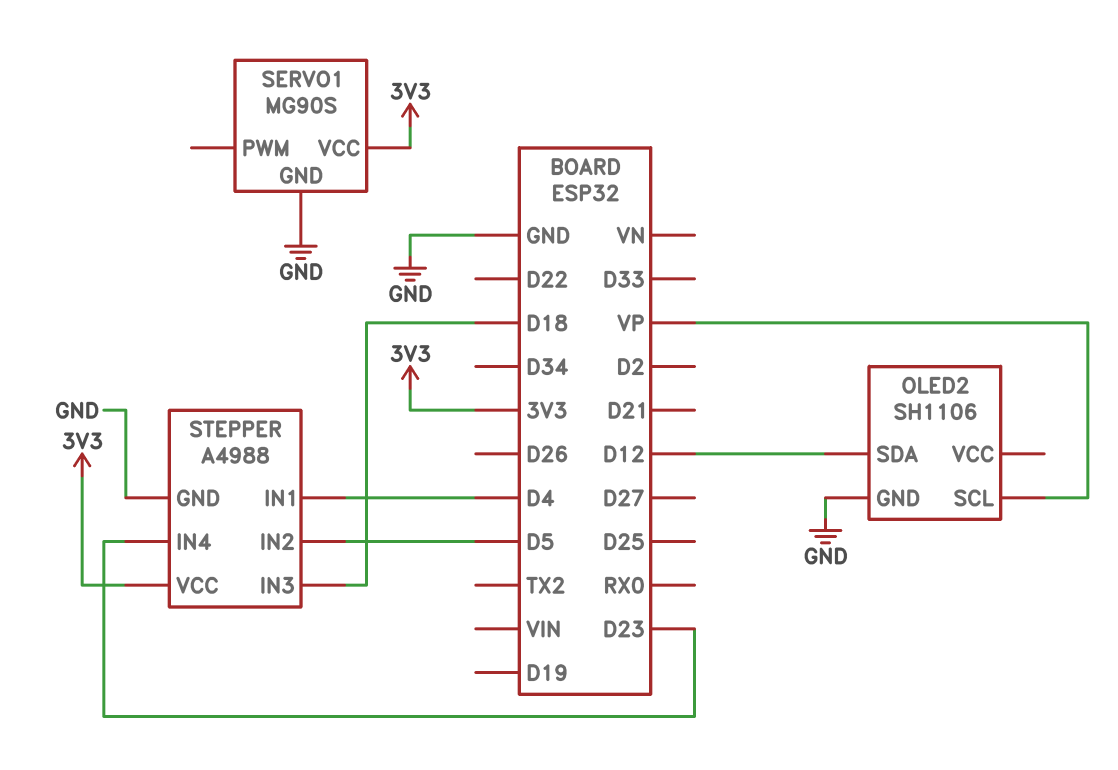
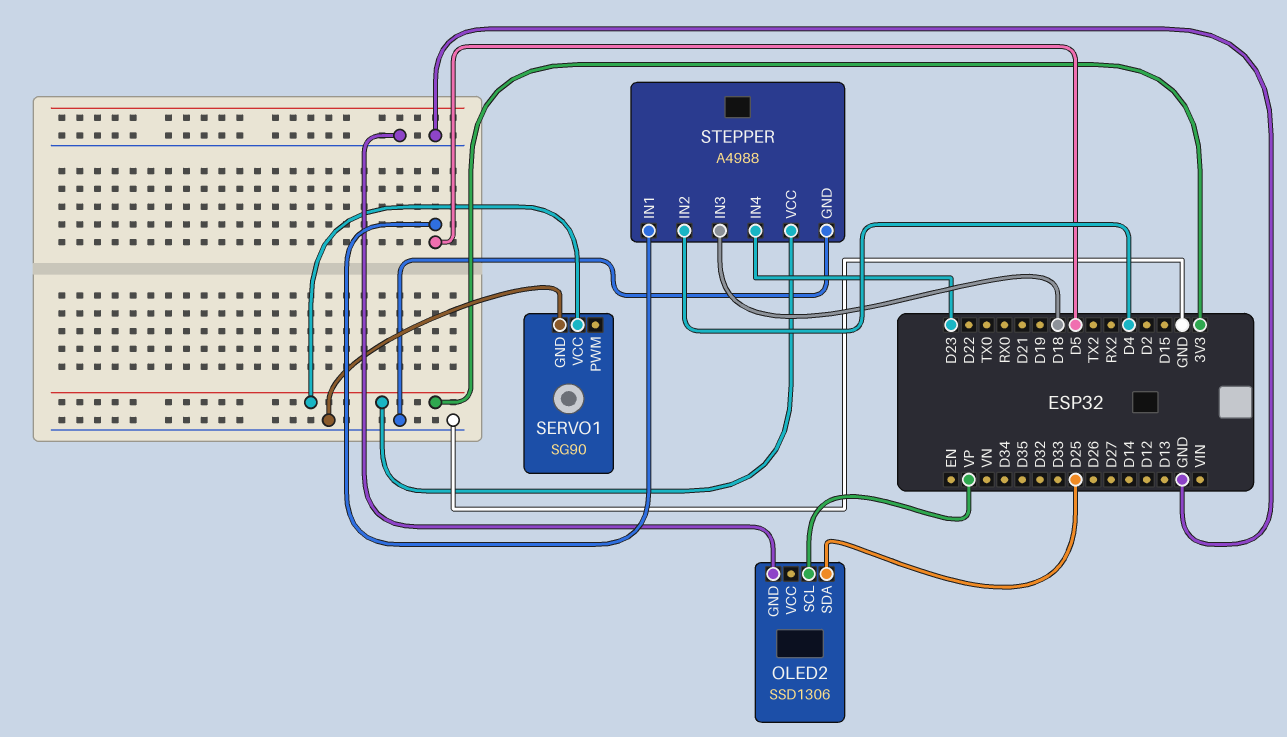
OLED2: SH1106 -> SSD1306
OLED2 pin SDA: D12 -> D25
SERVO1: MG90S -> SG90
STEPPER pin IN1: D4 -> D5
STEPPER pin IN2: D5 -> D4

